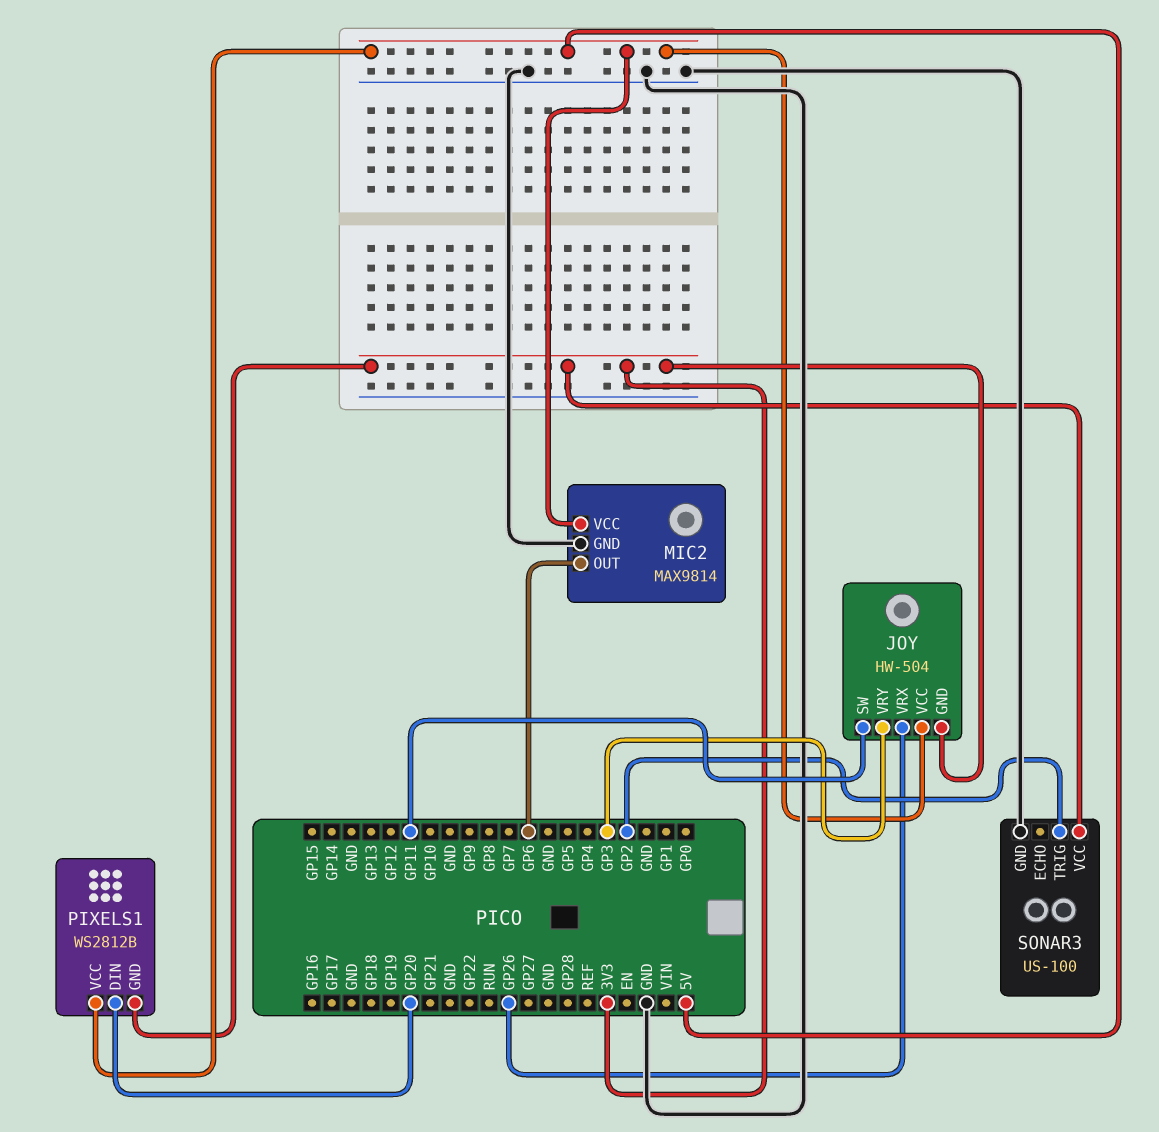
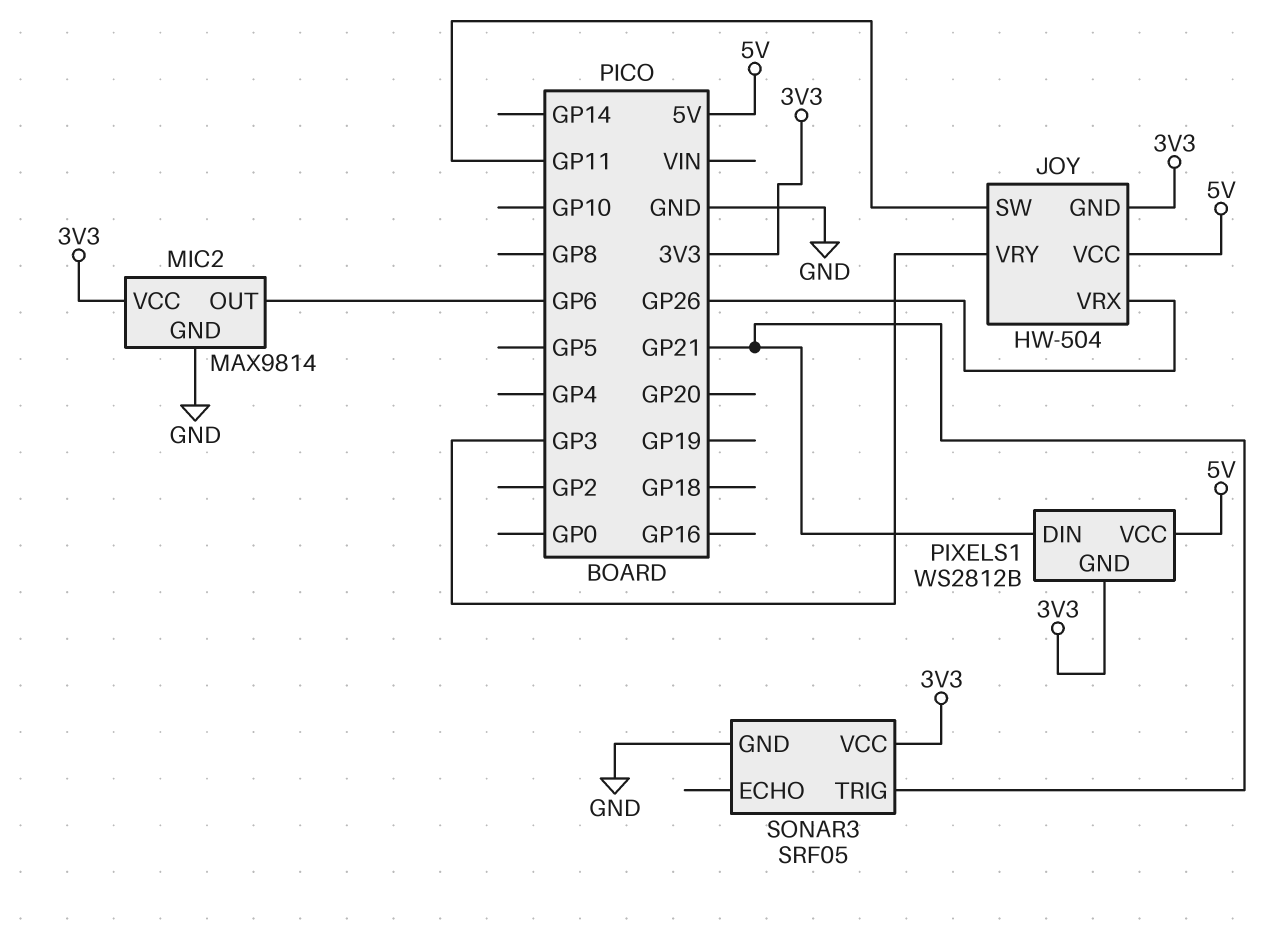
MIC2 pin VCC: 5V -> 3V3
PIXELS1 pin DIN: GP20 -> GP21
SONAR3: US-100 -> SRF05
SONAR3 pin TRIG: GP2 -> GP21

